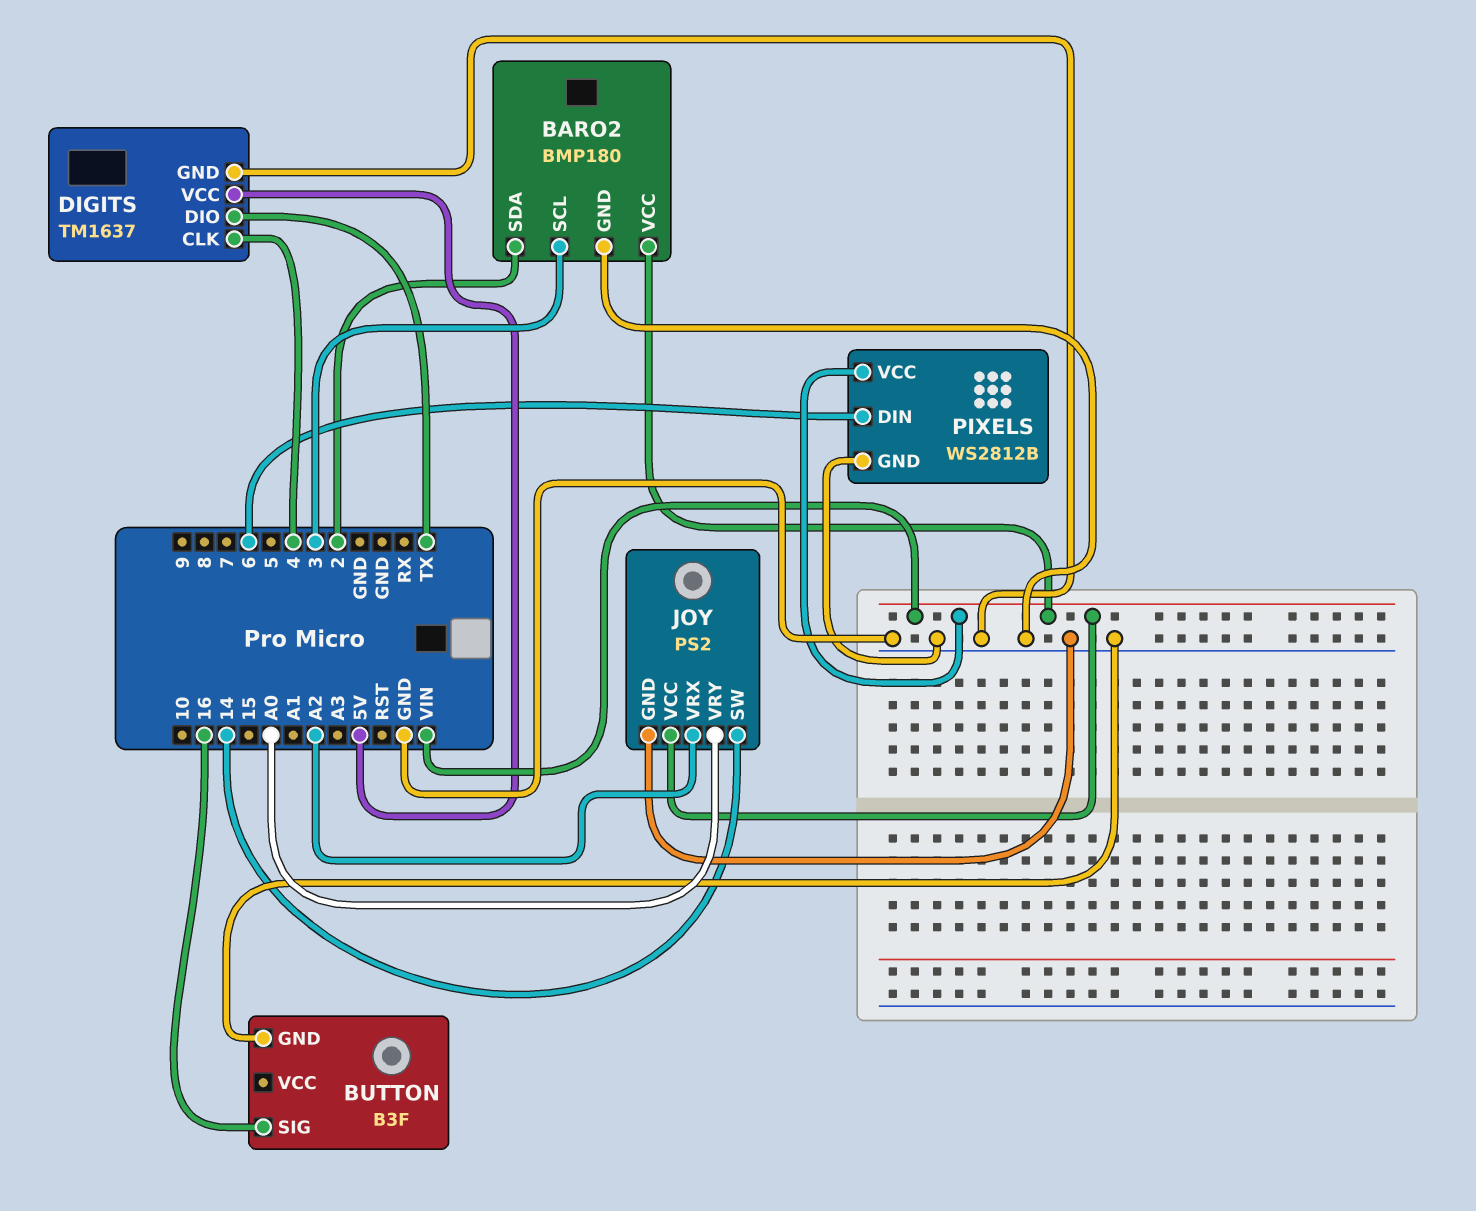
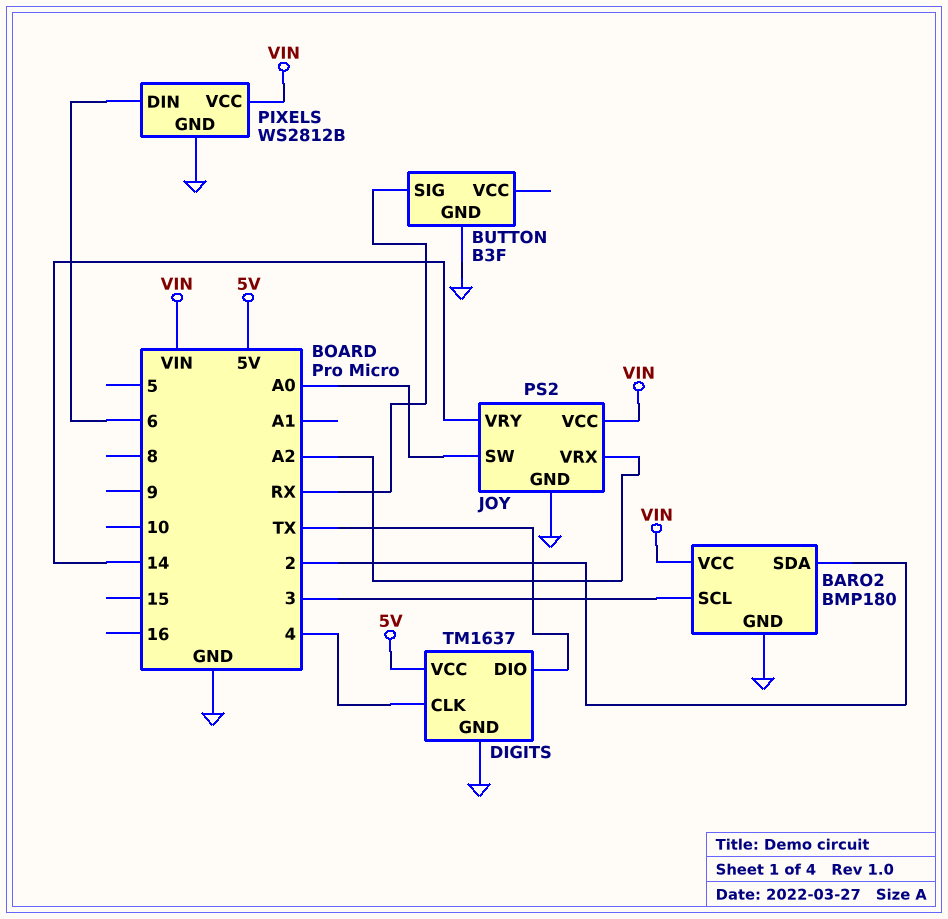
BUTTON pin SIG: 16 -> RX
JOY pin SW: 14 -> A0
JOY pin VRY: A0 -> 14

